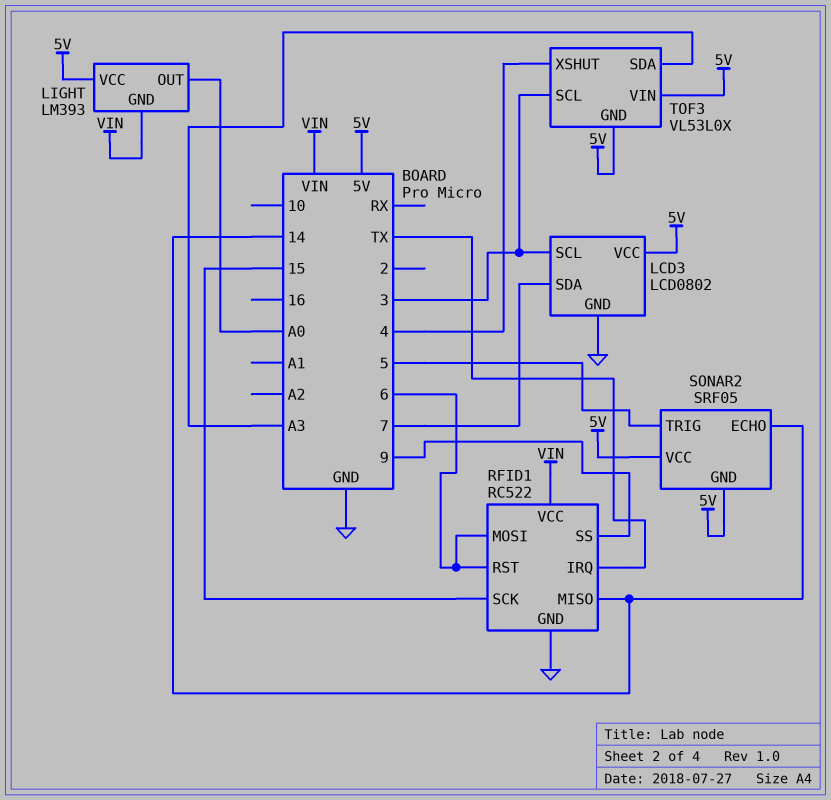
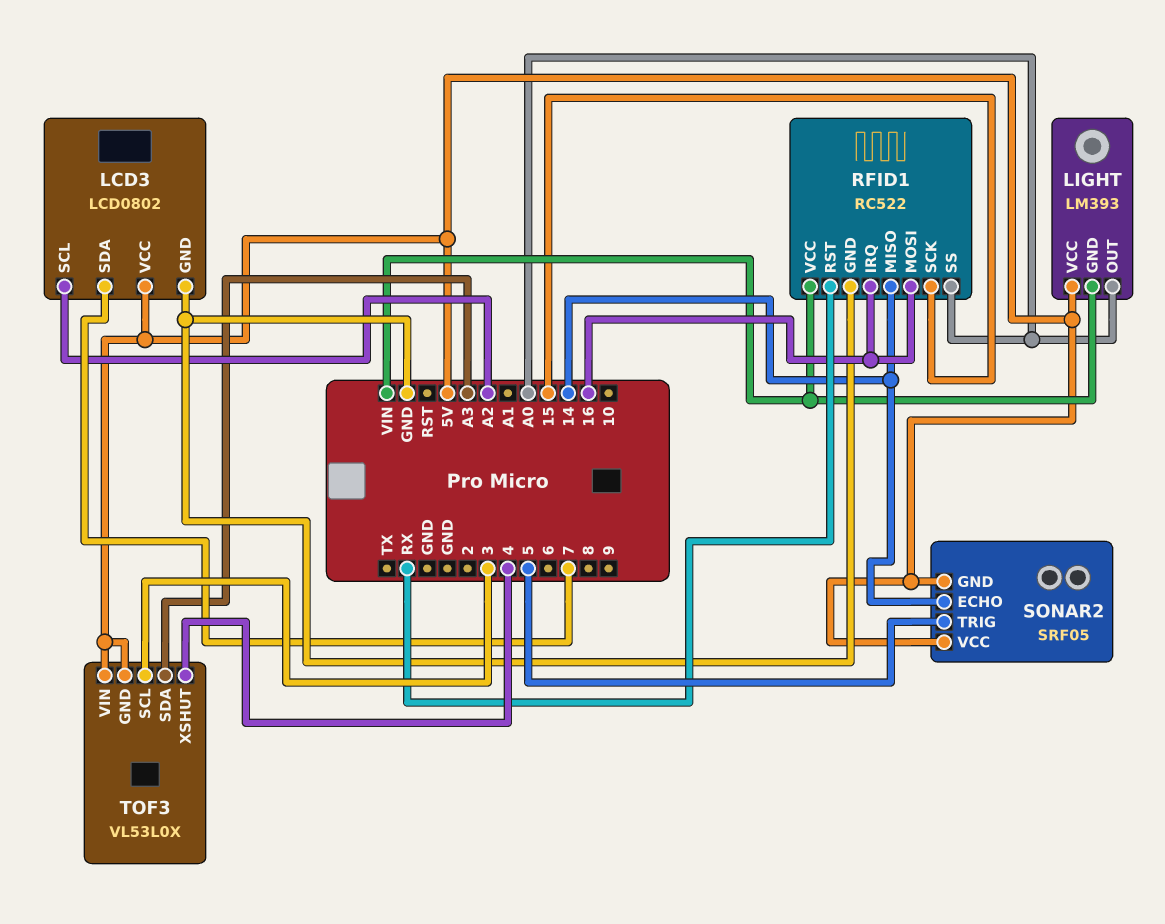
LCD3 pin SCL: 3 -> A2
RFID1 pin IRQ: TX -> 16
RFID1 pin MOSI: 6 -> 16
RFID1 pin RST: 6 -> RX
RFID1 pin SS: 9 -> A0

